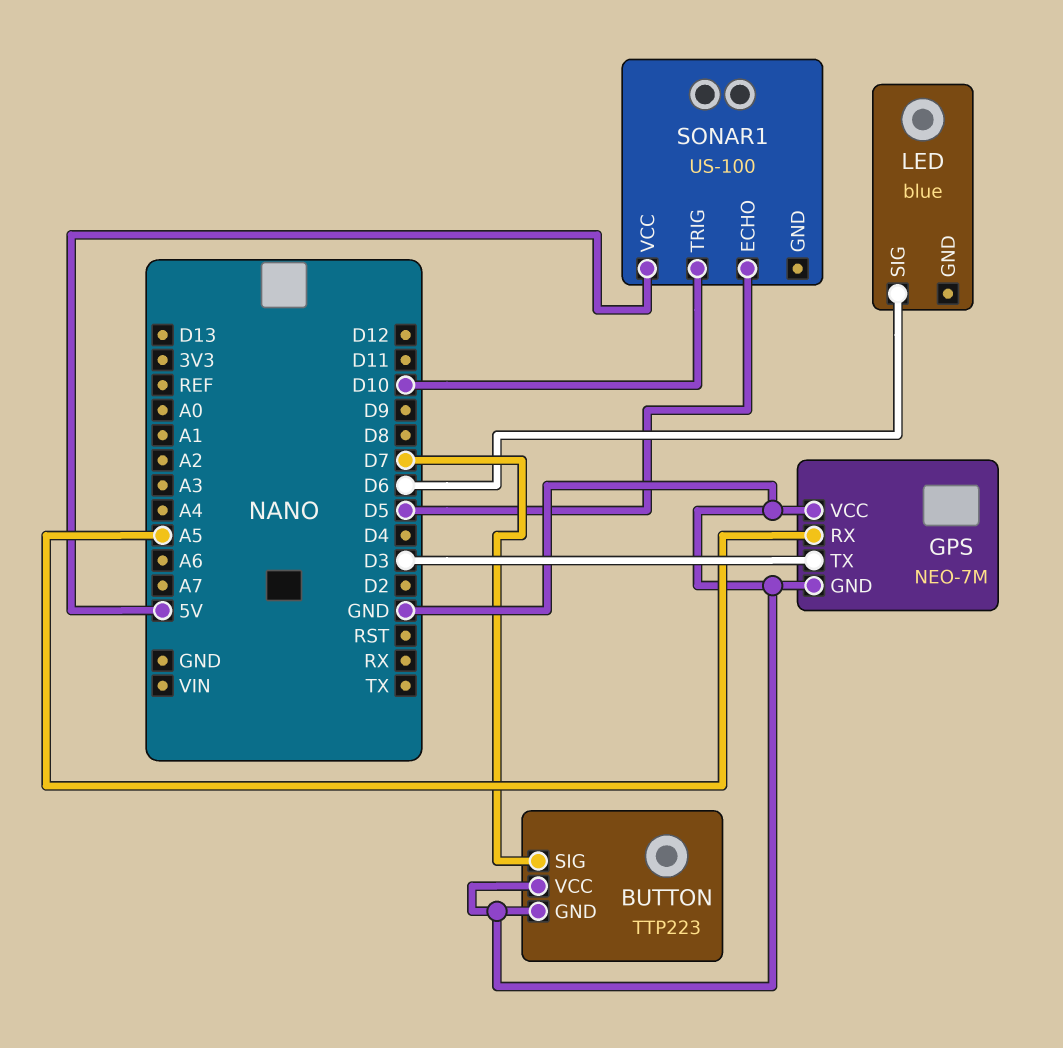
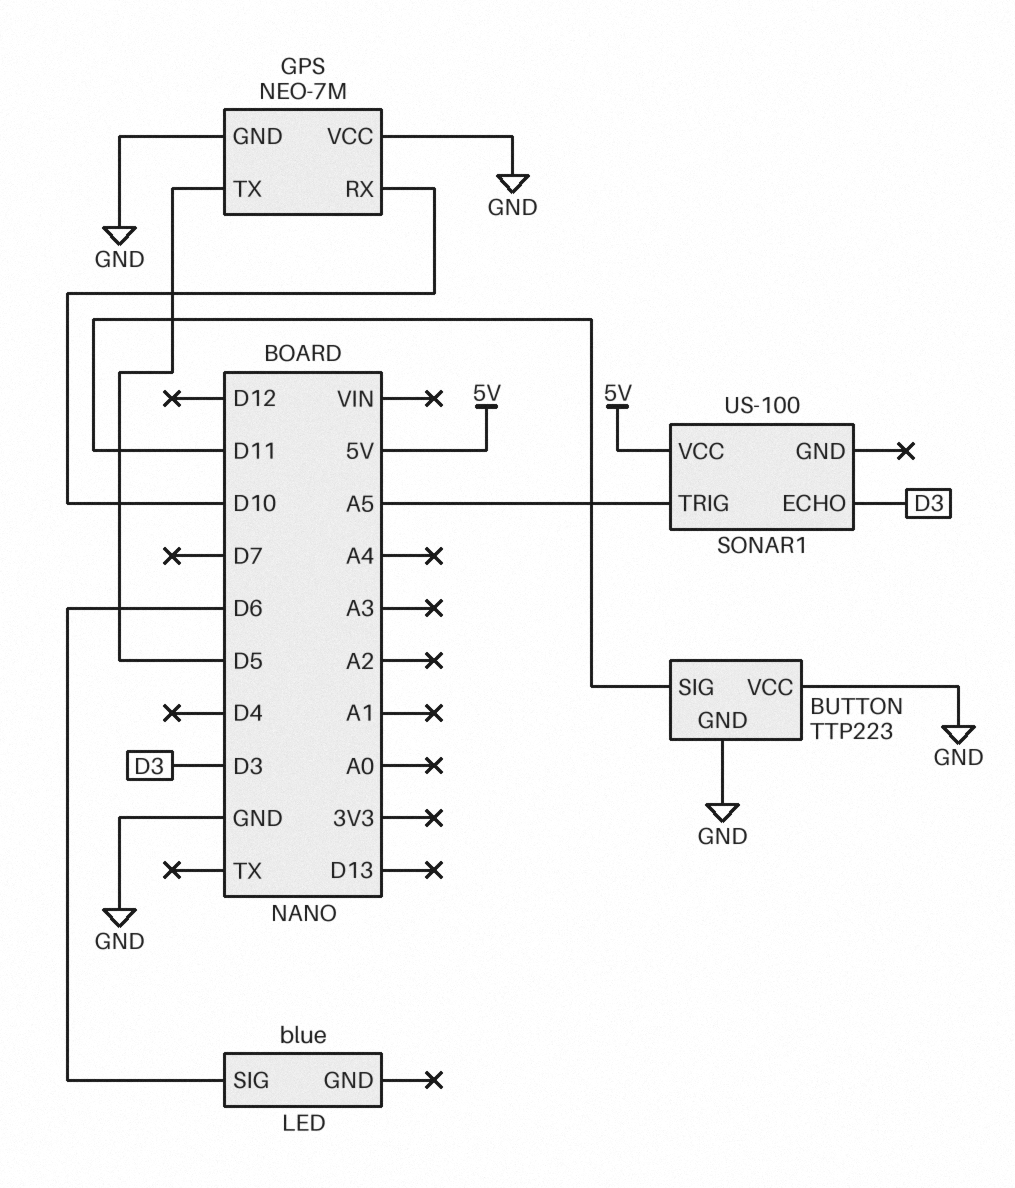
BUTTON pin SIG: D7 -> D11
GPS pin RX: A5 -> D10
GPS pin TX: D3 -> D5
SONAR1 pin ECHO: D5 -> D3
SONAR1 pin TRIG: D10 -> A5

